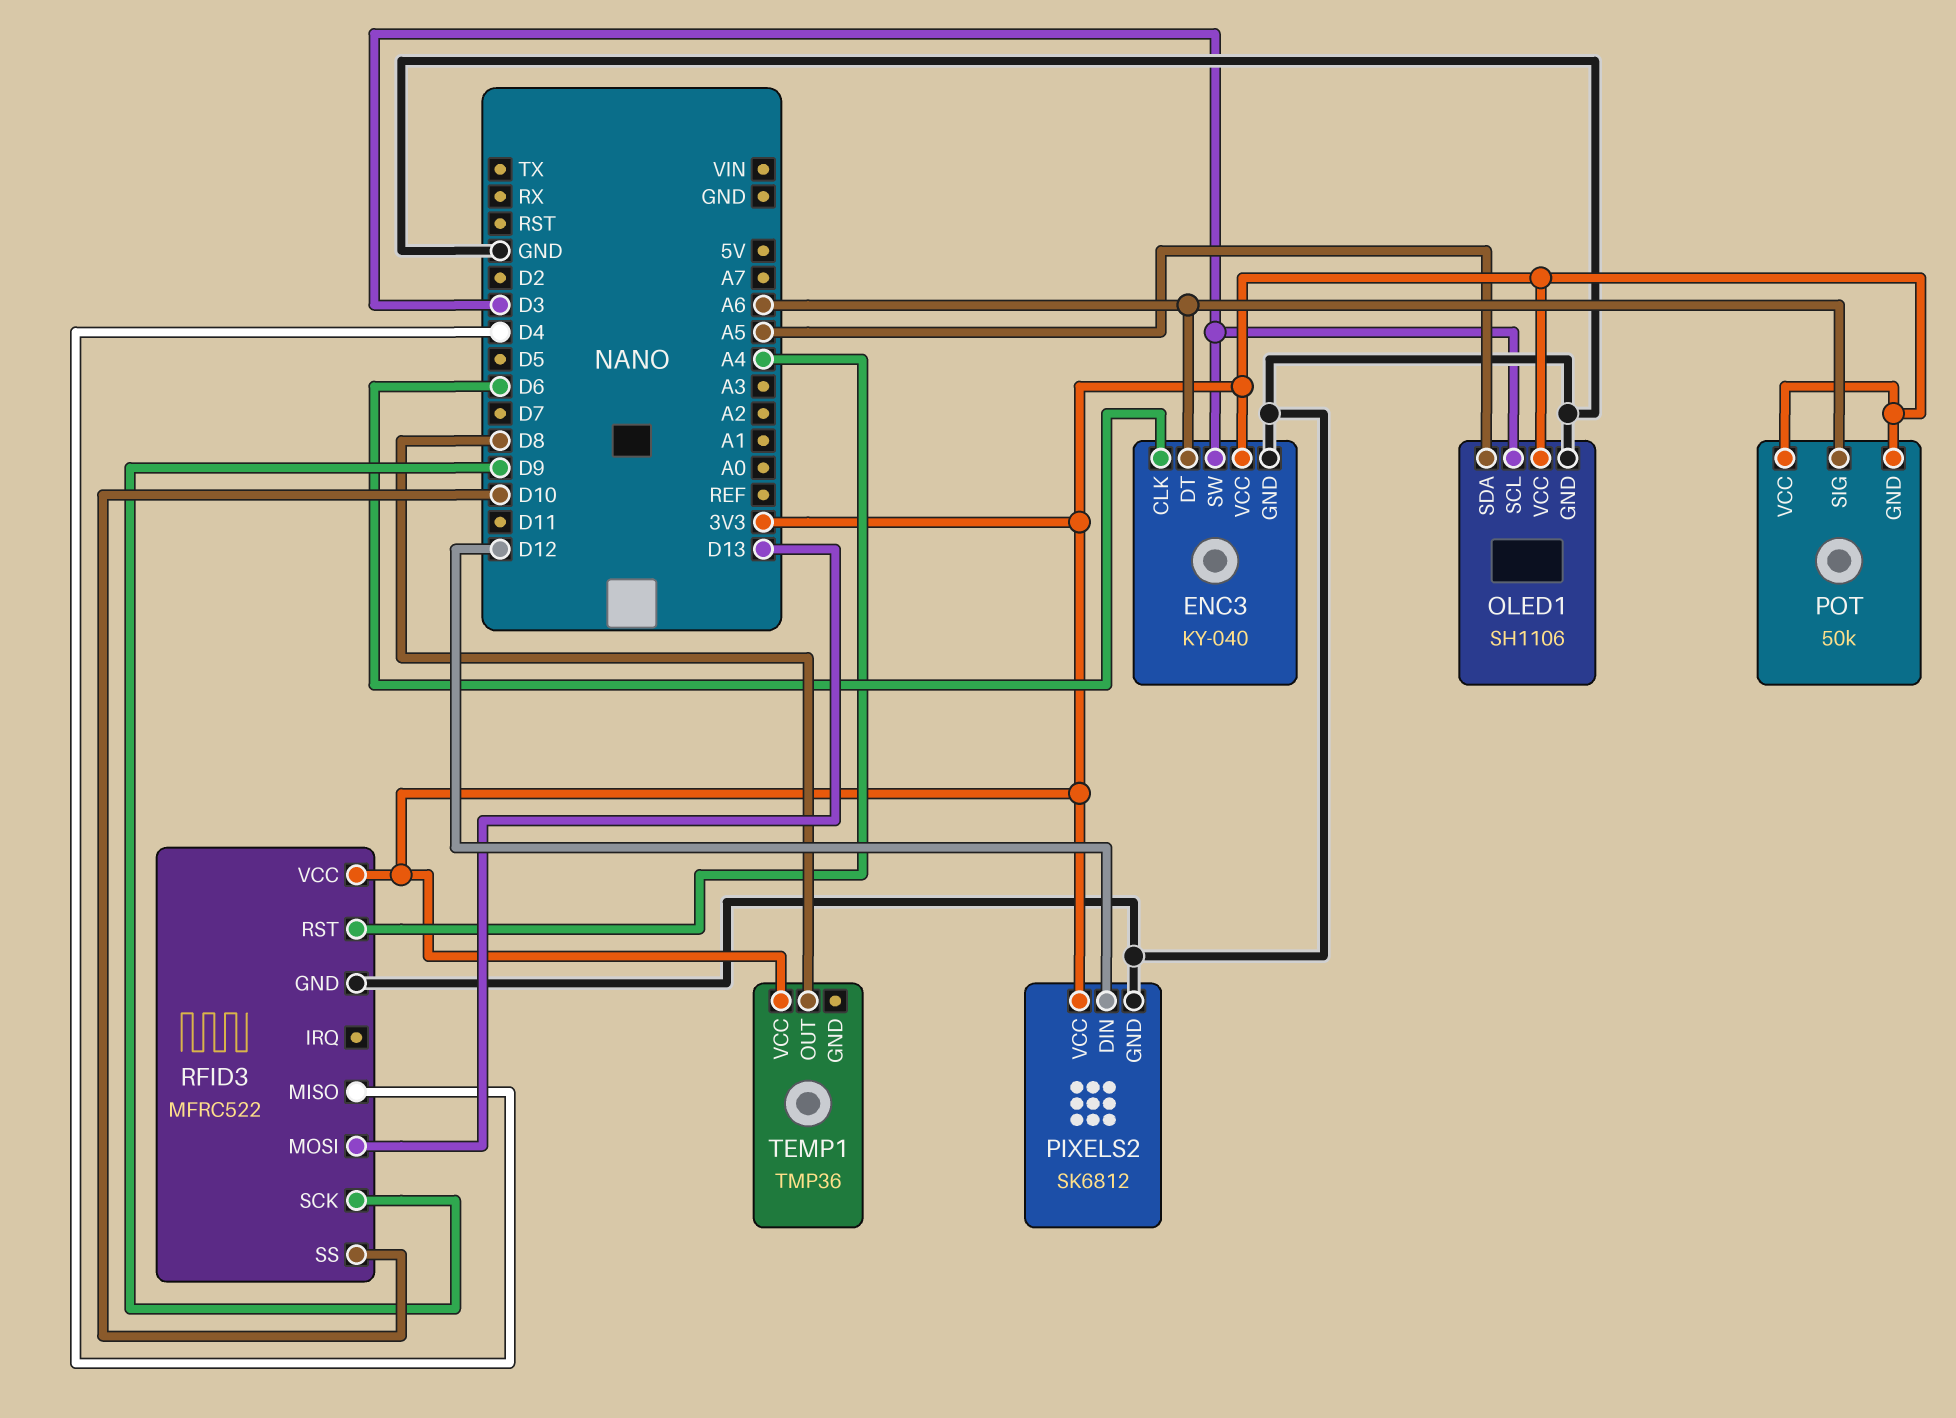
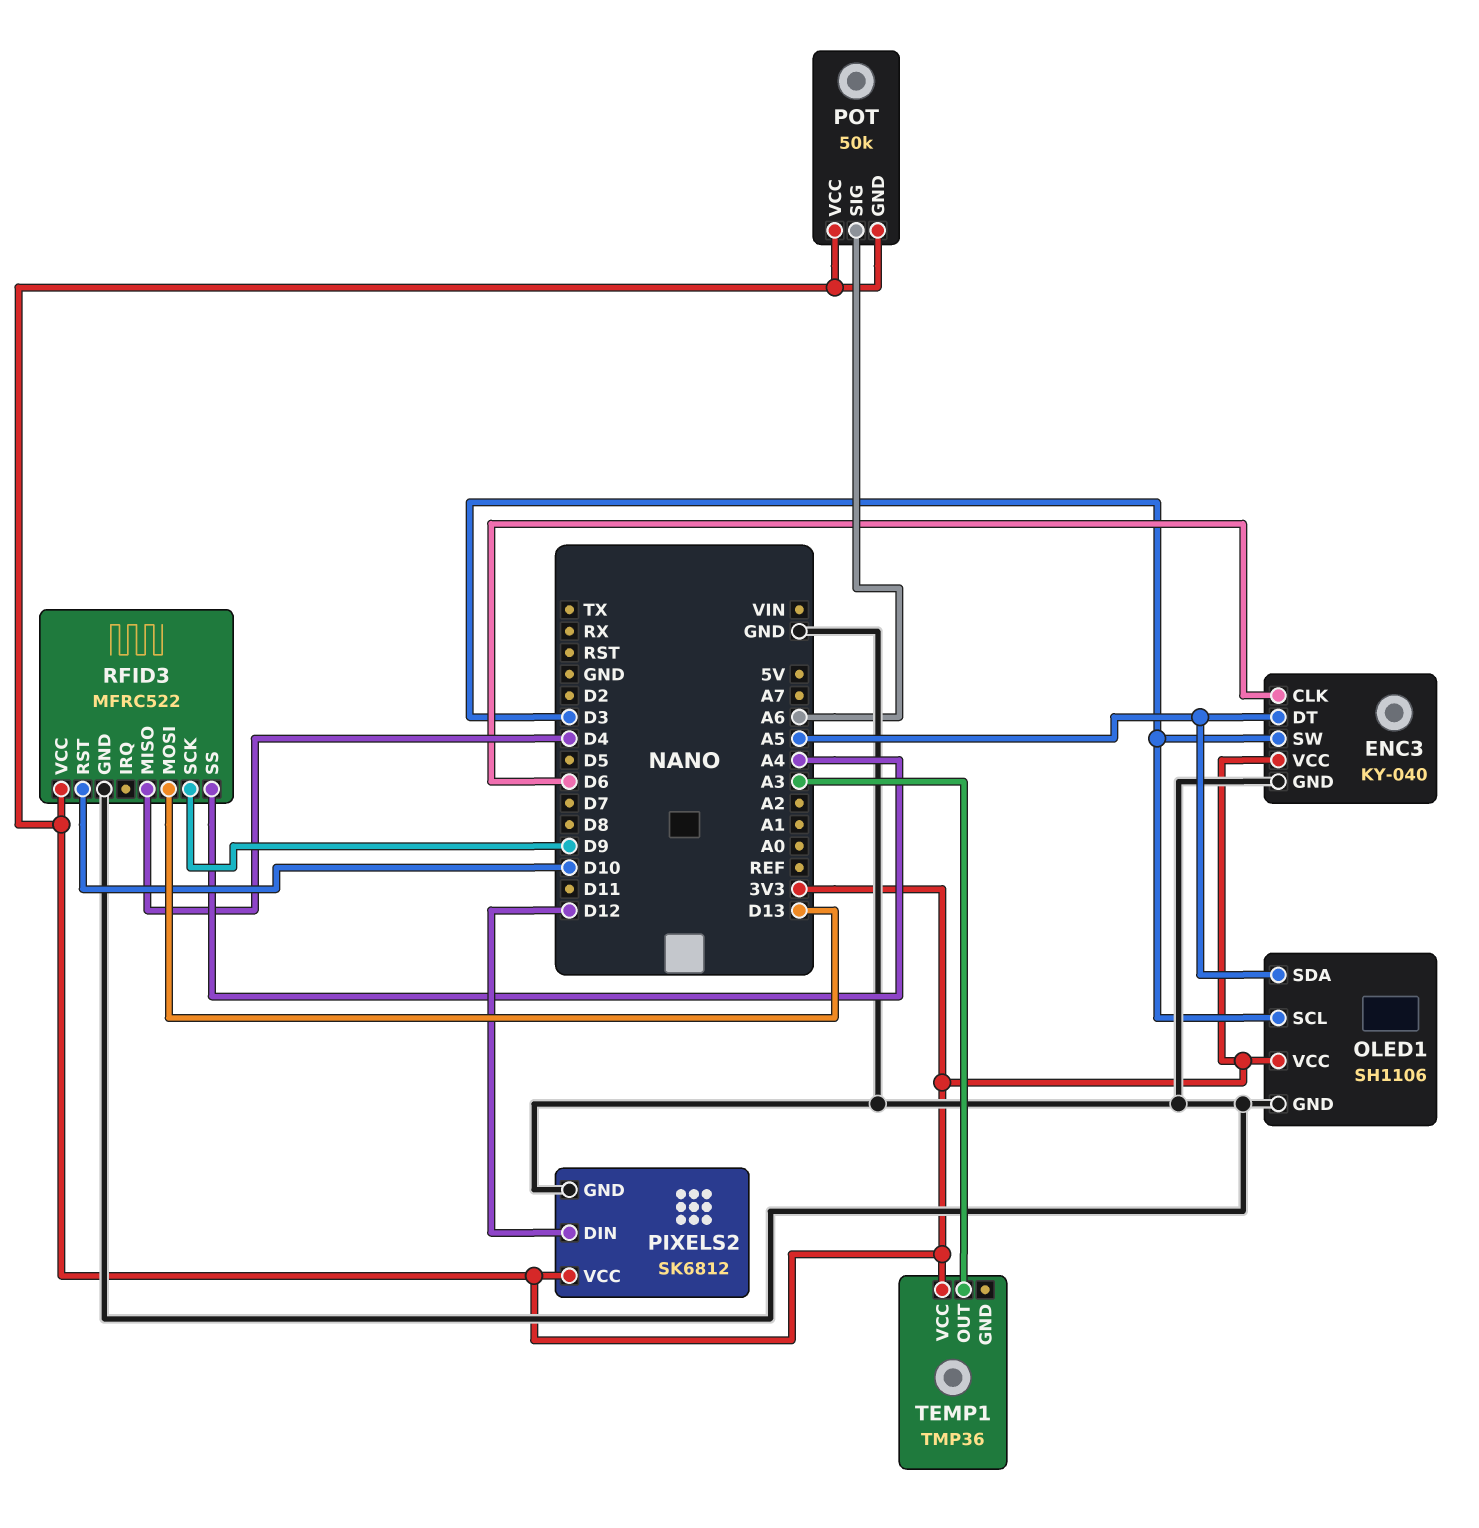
ENC3 pin DT: A6 -> A5
RFID3 pin RST: A4 -> D10
RFID3 pin SS: D10 -> A4
TEMP1 pin OUT: D8 -> A3

